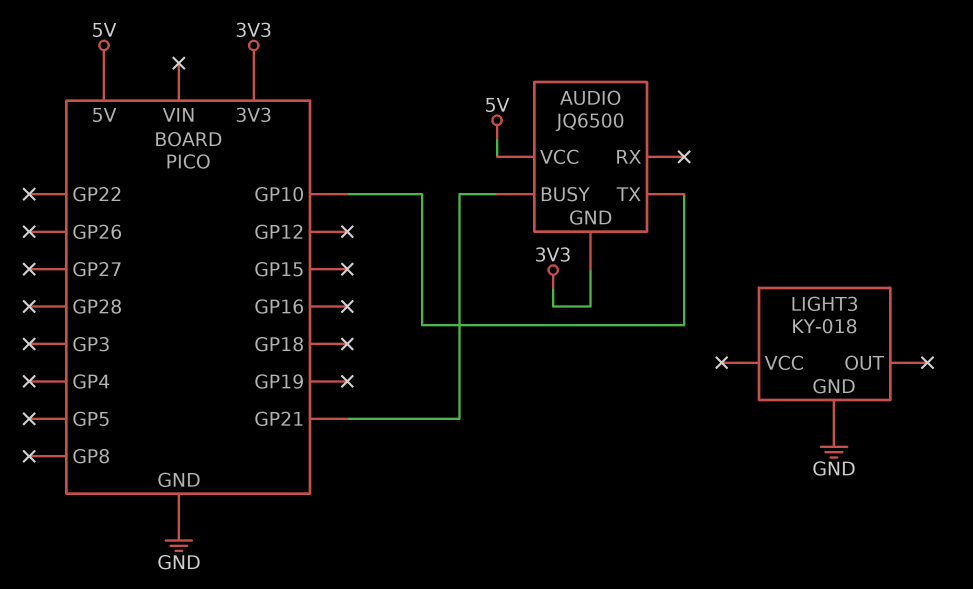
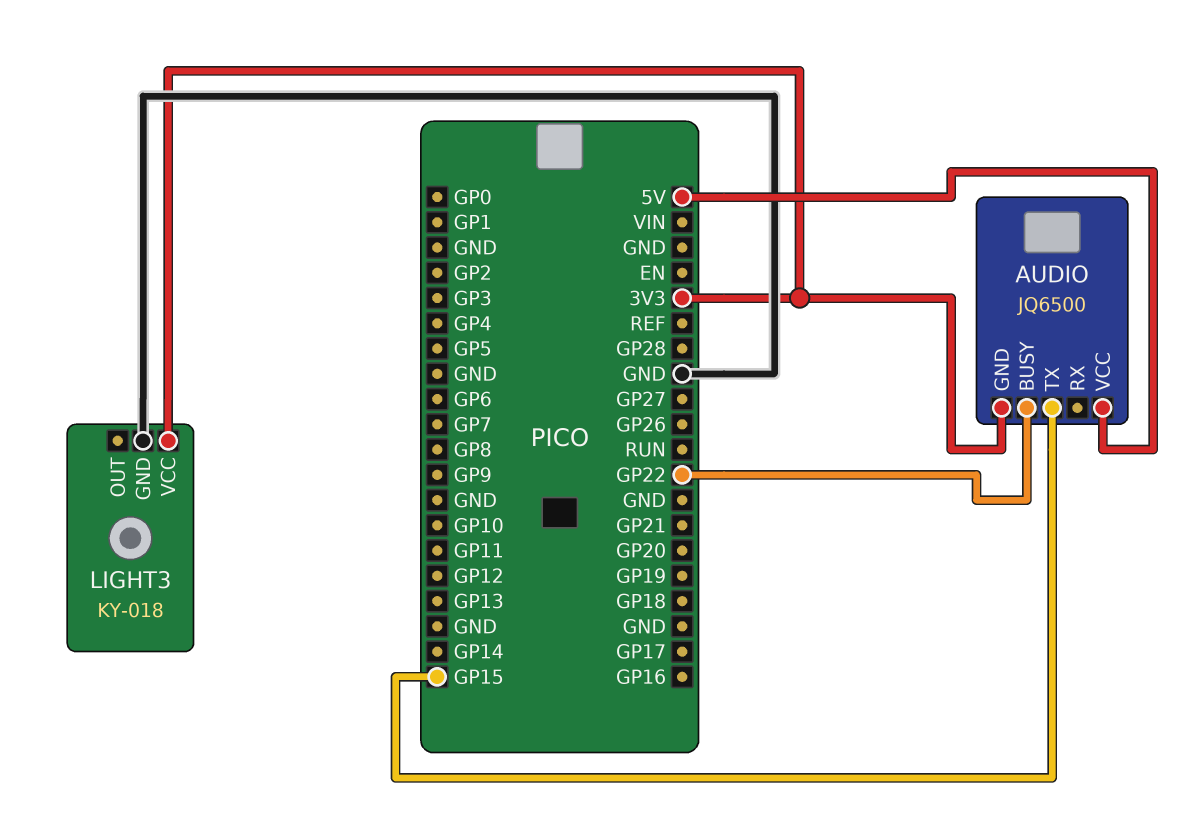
AUDIO pin BUSY: GP21 -> GP22
AUDIO pin TX: GP10 -> GP15
LIGHT3 pin VCC: none -> 3V3

